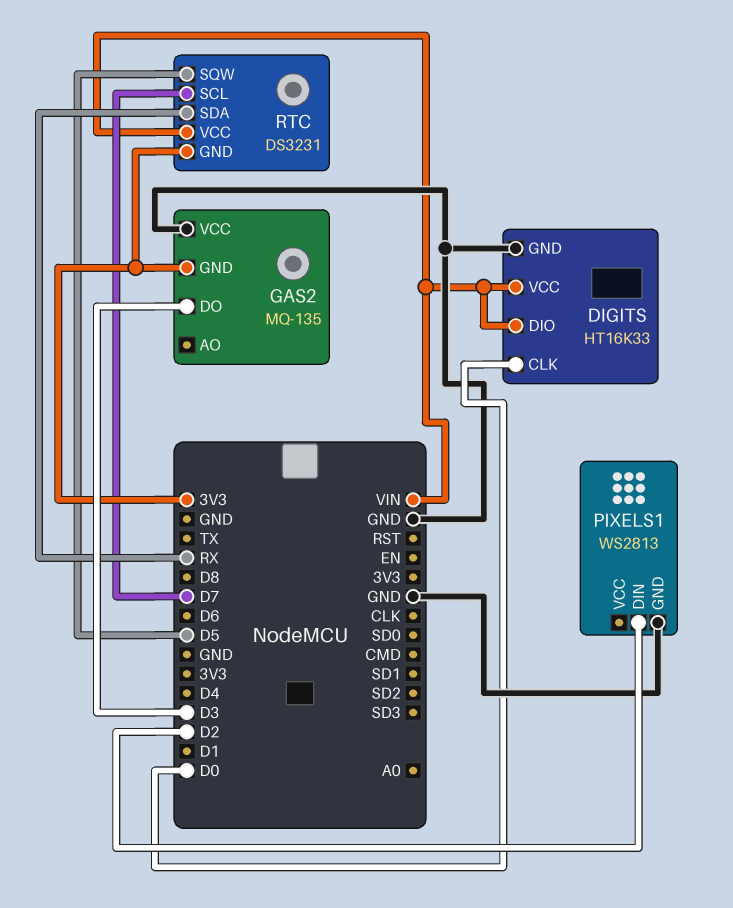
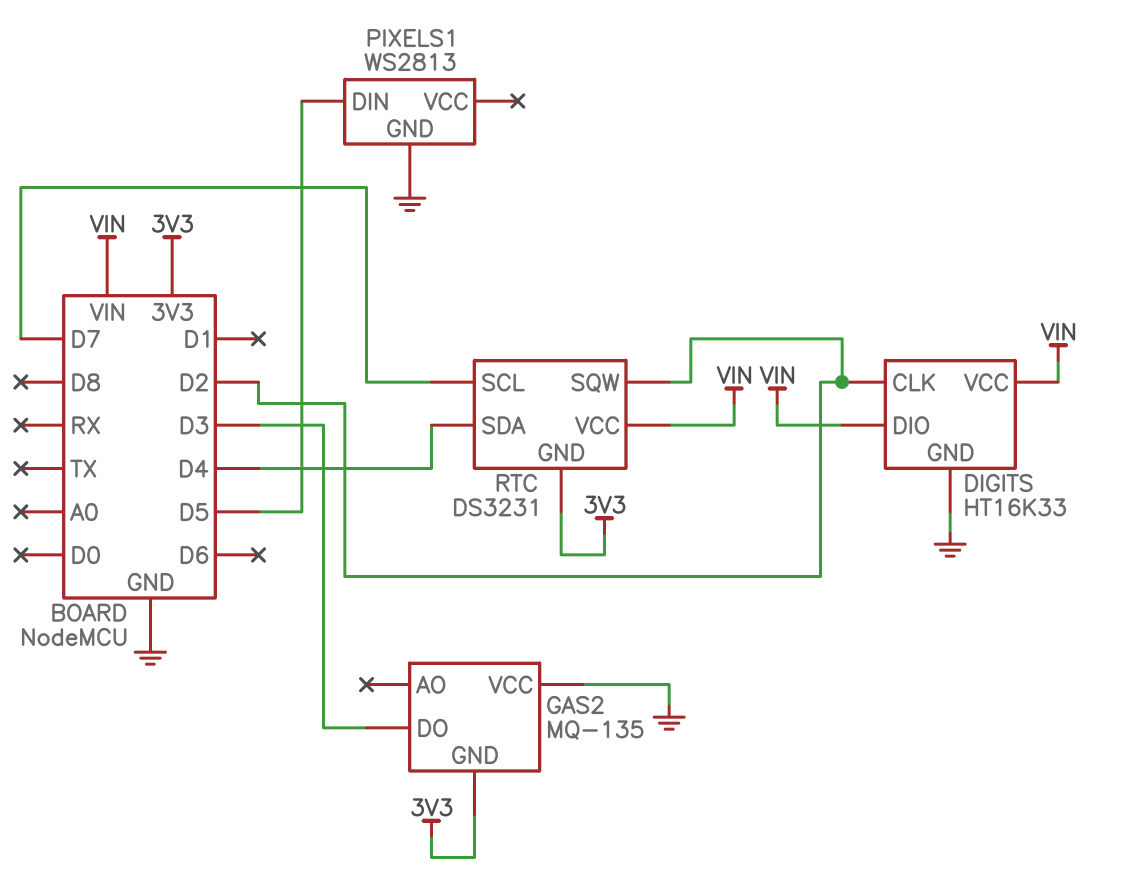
DIGITS pin CLK: D0 -> D2
PIXELS1 pin DIN: D2 -> D5
RTC pin SDA: RX -> D4
RTC pin SQW: D5 -> D2

